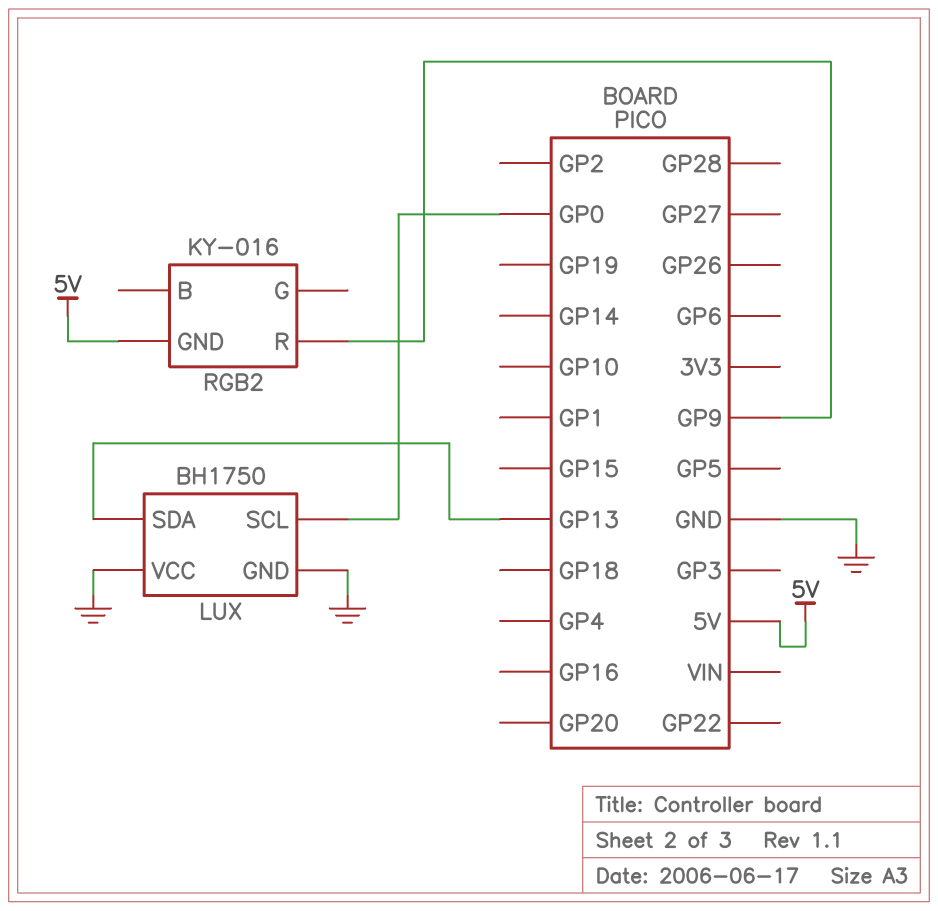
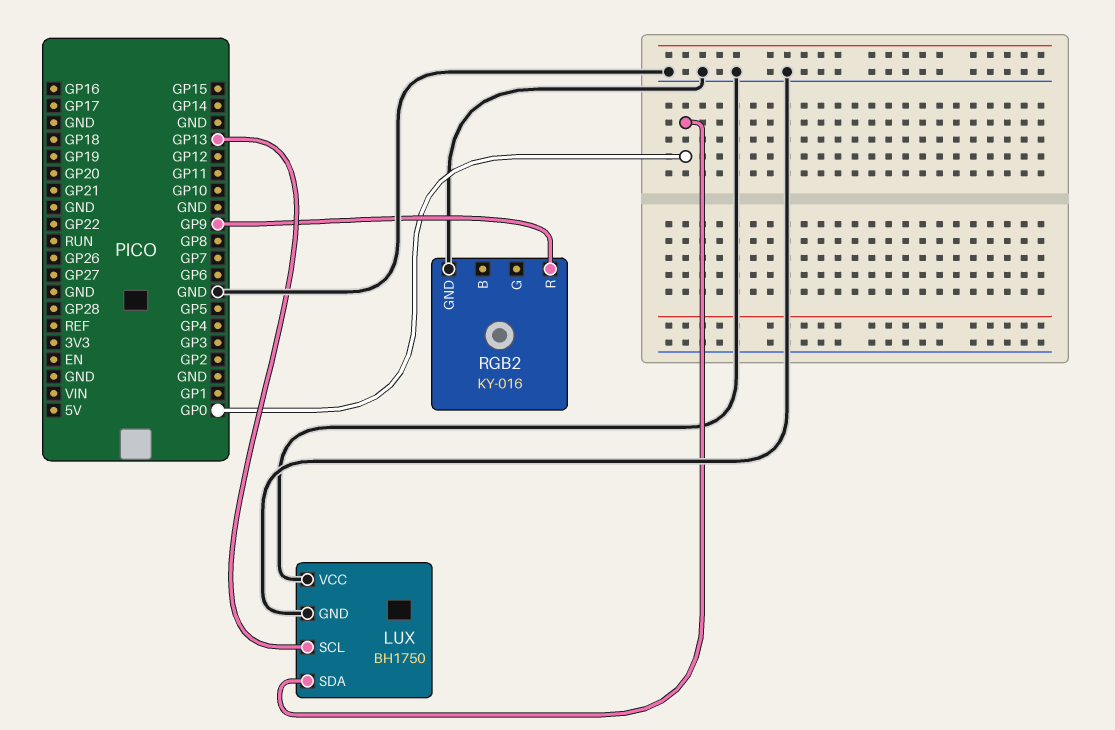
LUX pin SCL: GP0 -> GP13
LUX pin SDA: GP13 -> GP0
RGB2 pin GND: 5V -> GND

